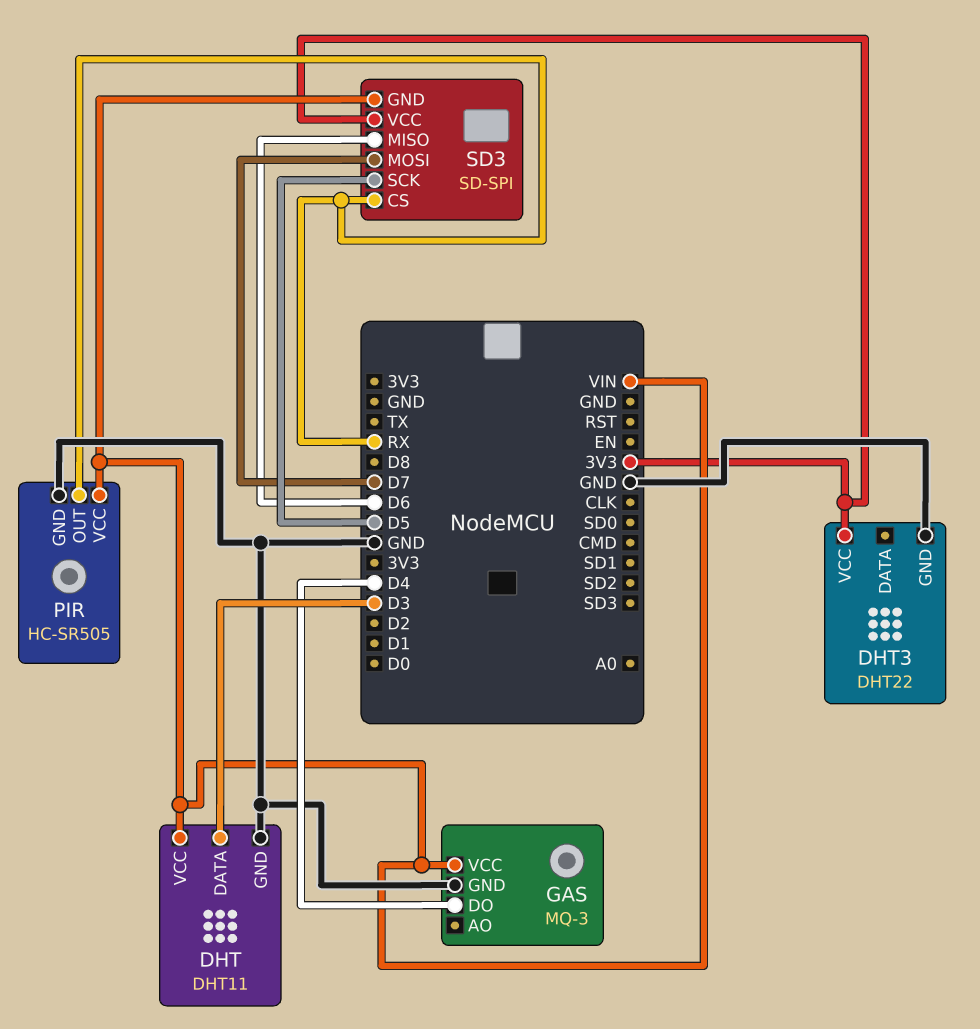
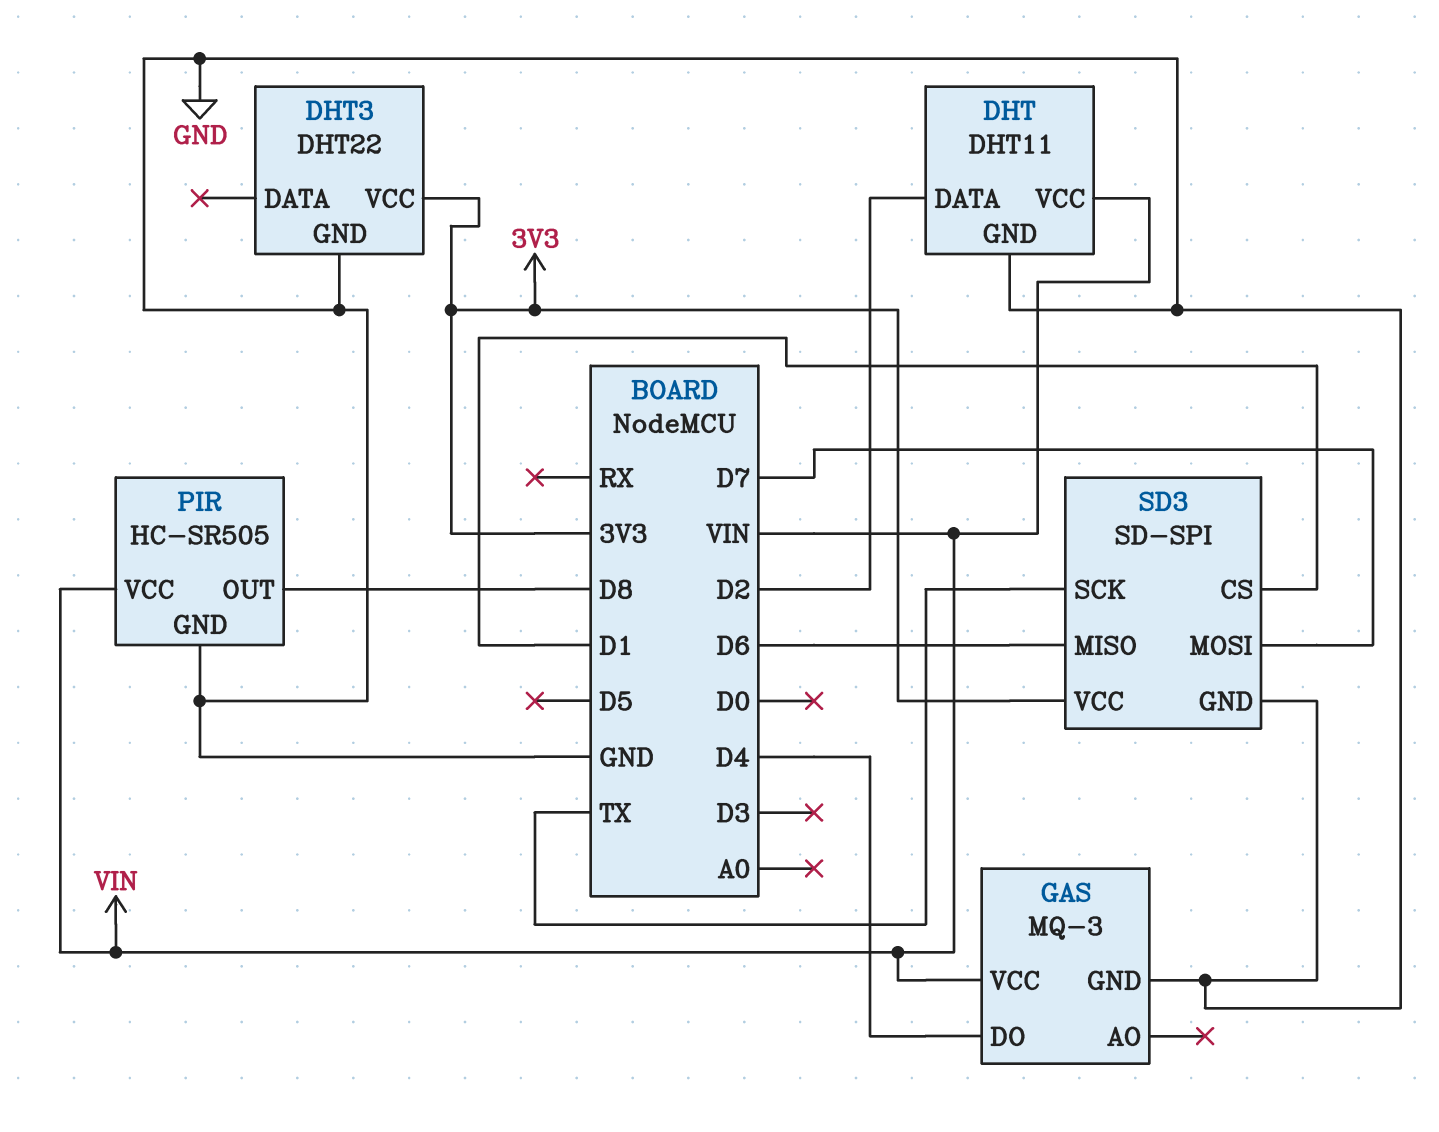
DHT pin DATA: D3 -> D2
PIR pin OUT: RX -> D8
SD3 pin CS: RX -> D1
SD3 pin GND: VIN -> GND
SD3 pin SCK: D5 -> TX

